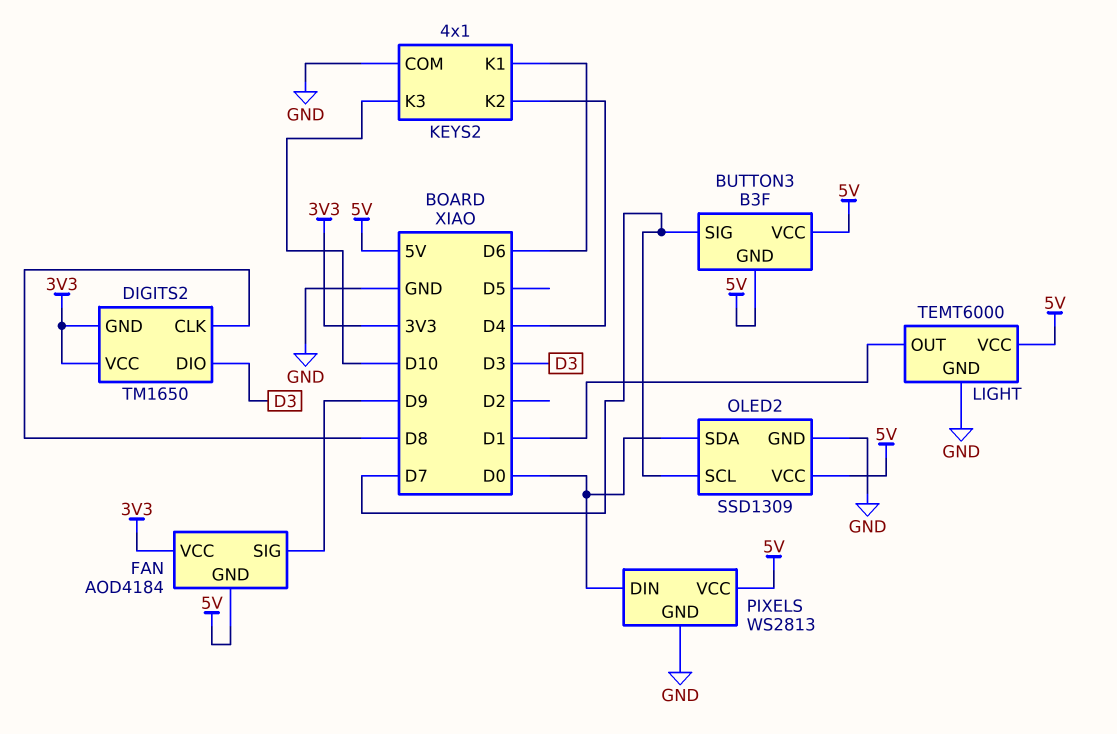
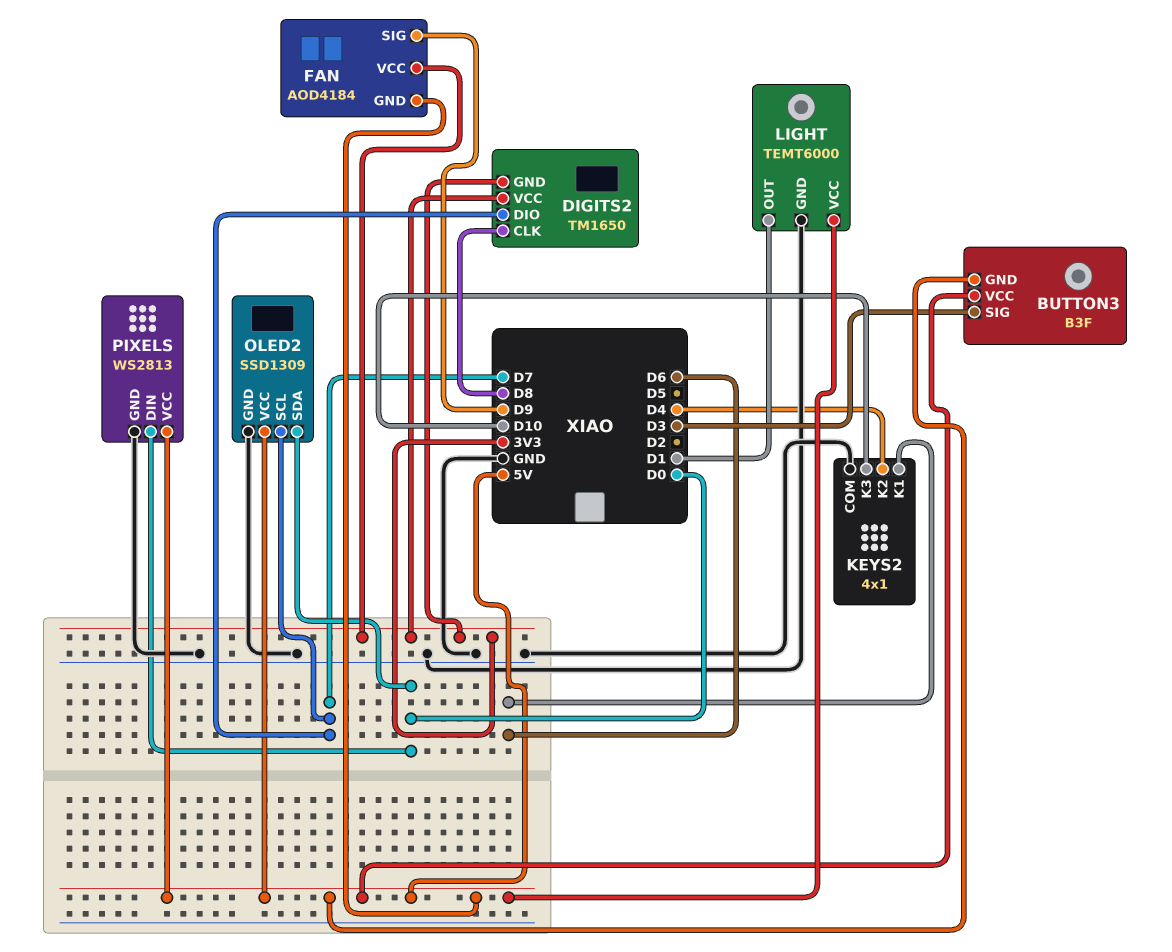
BUTTON3 pin SIG: D7 -> D3
DIGITS2 pin DIO: D3 -> D7

